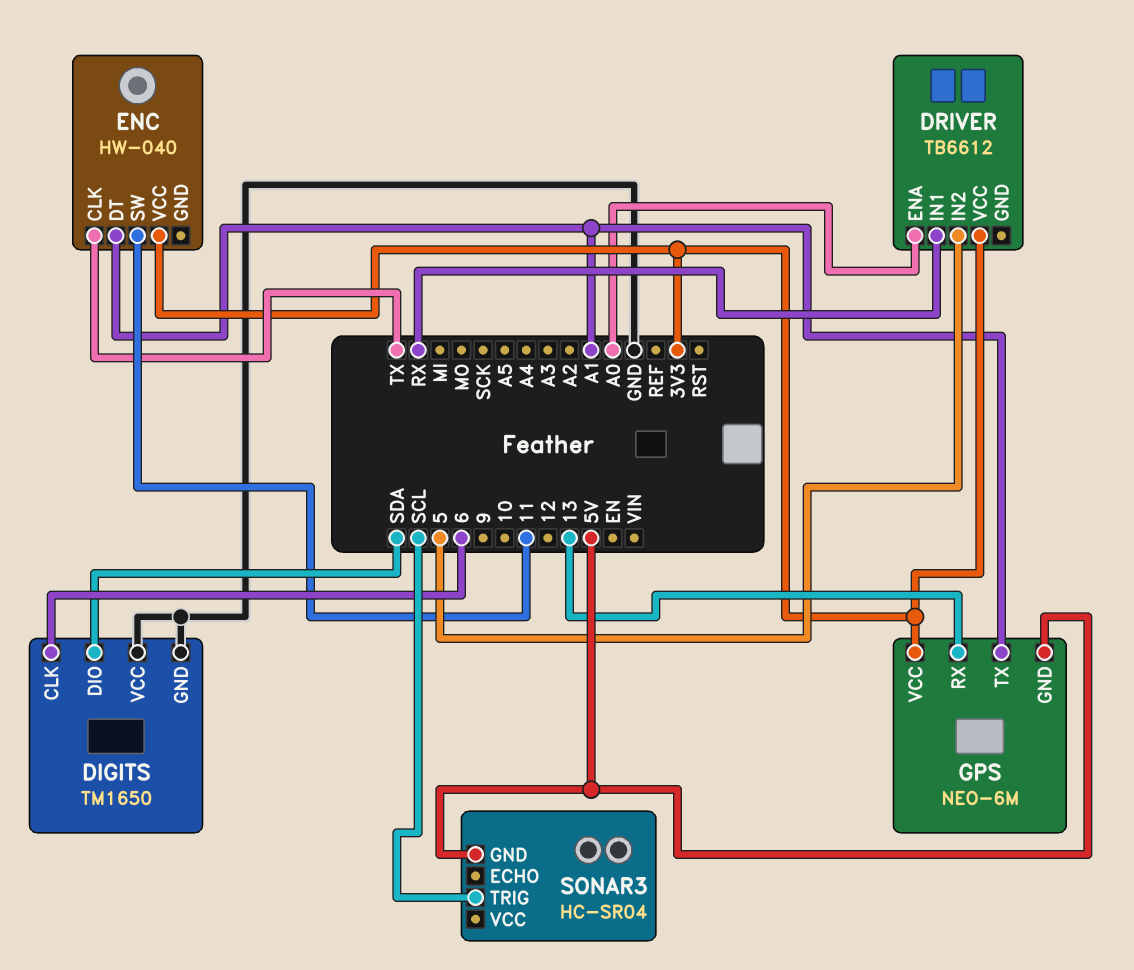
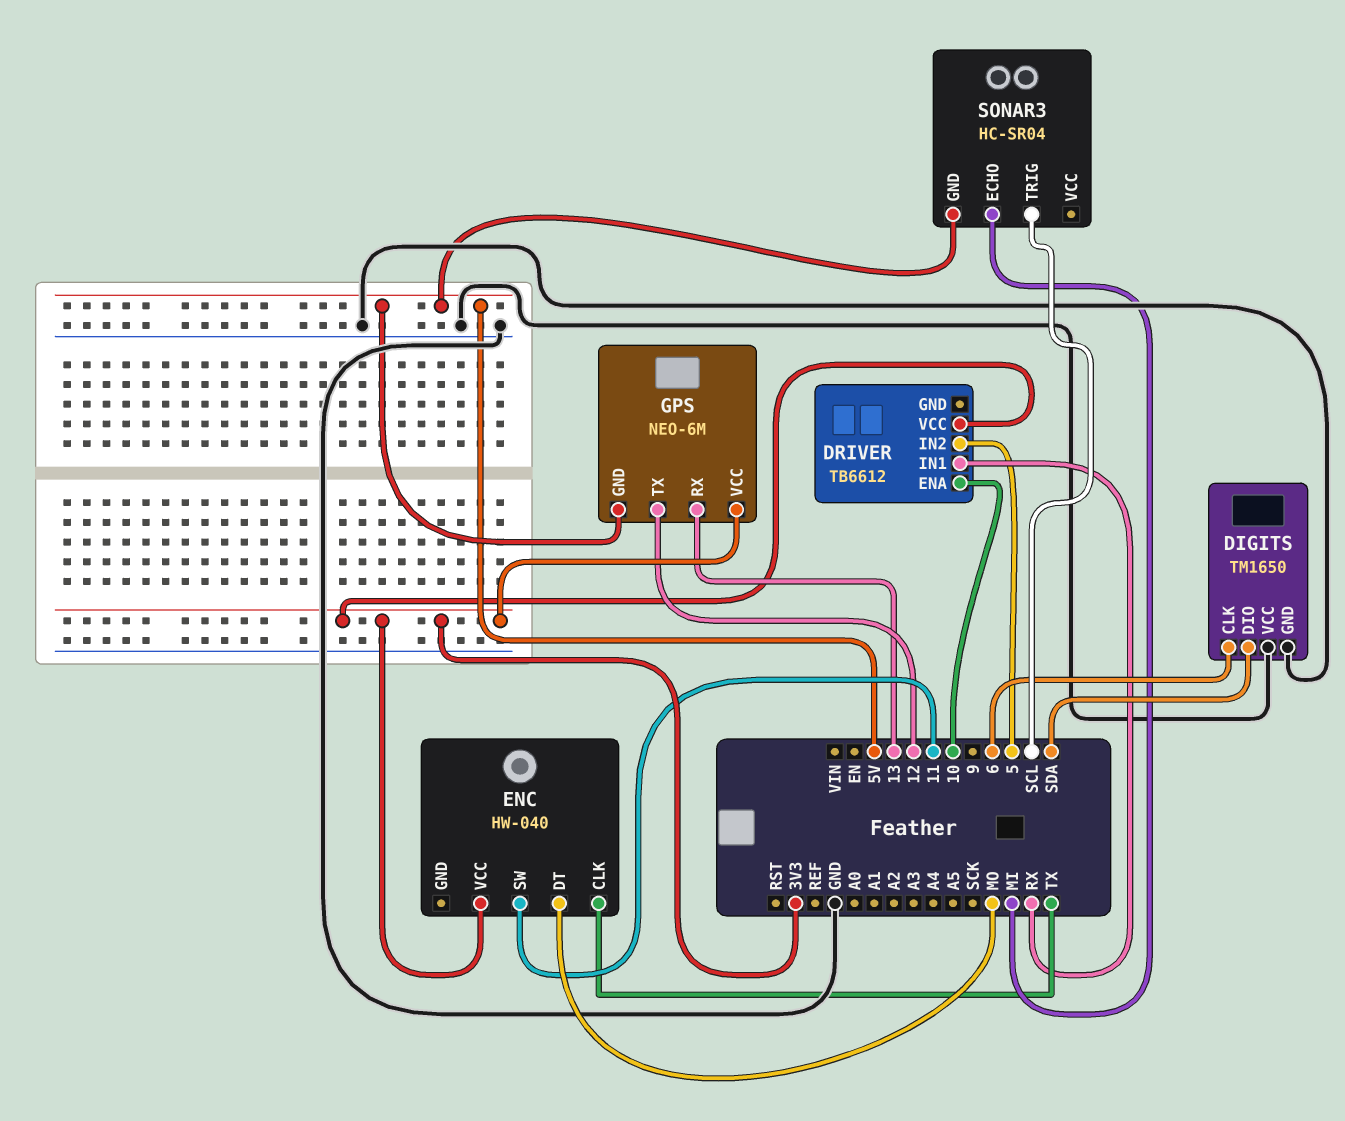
DRIVER pin ENA: A0 -> 10
ENC pin DT: A1 -> MO
GPS pin TX: A1 -> 12
SONAR3 pin ECHO: none -> MI

